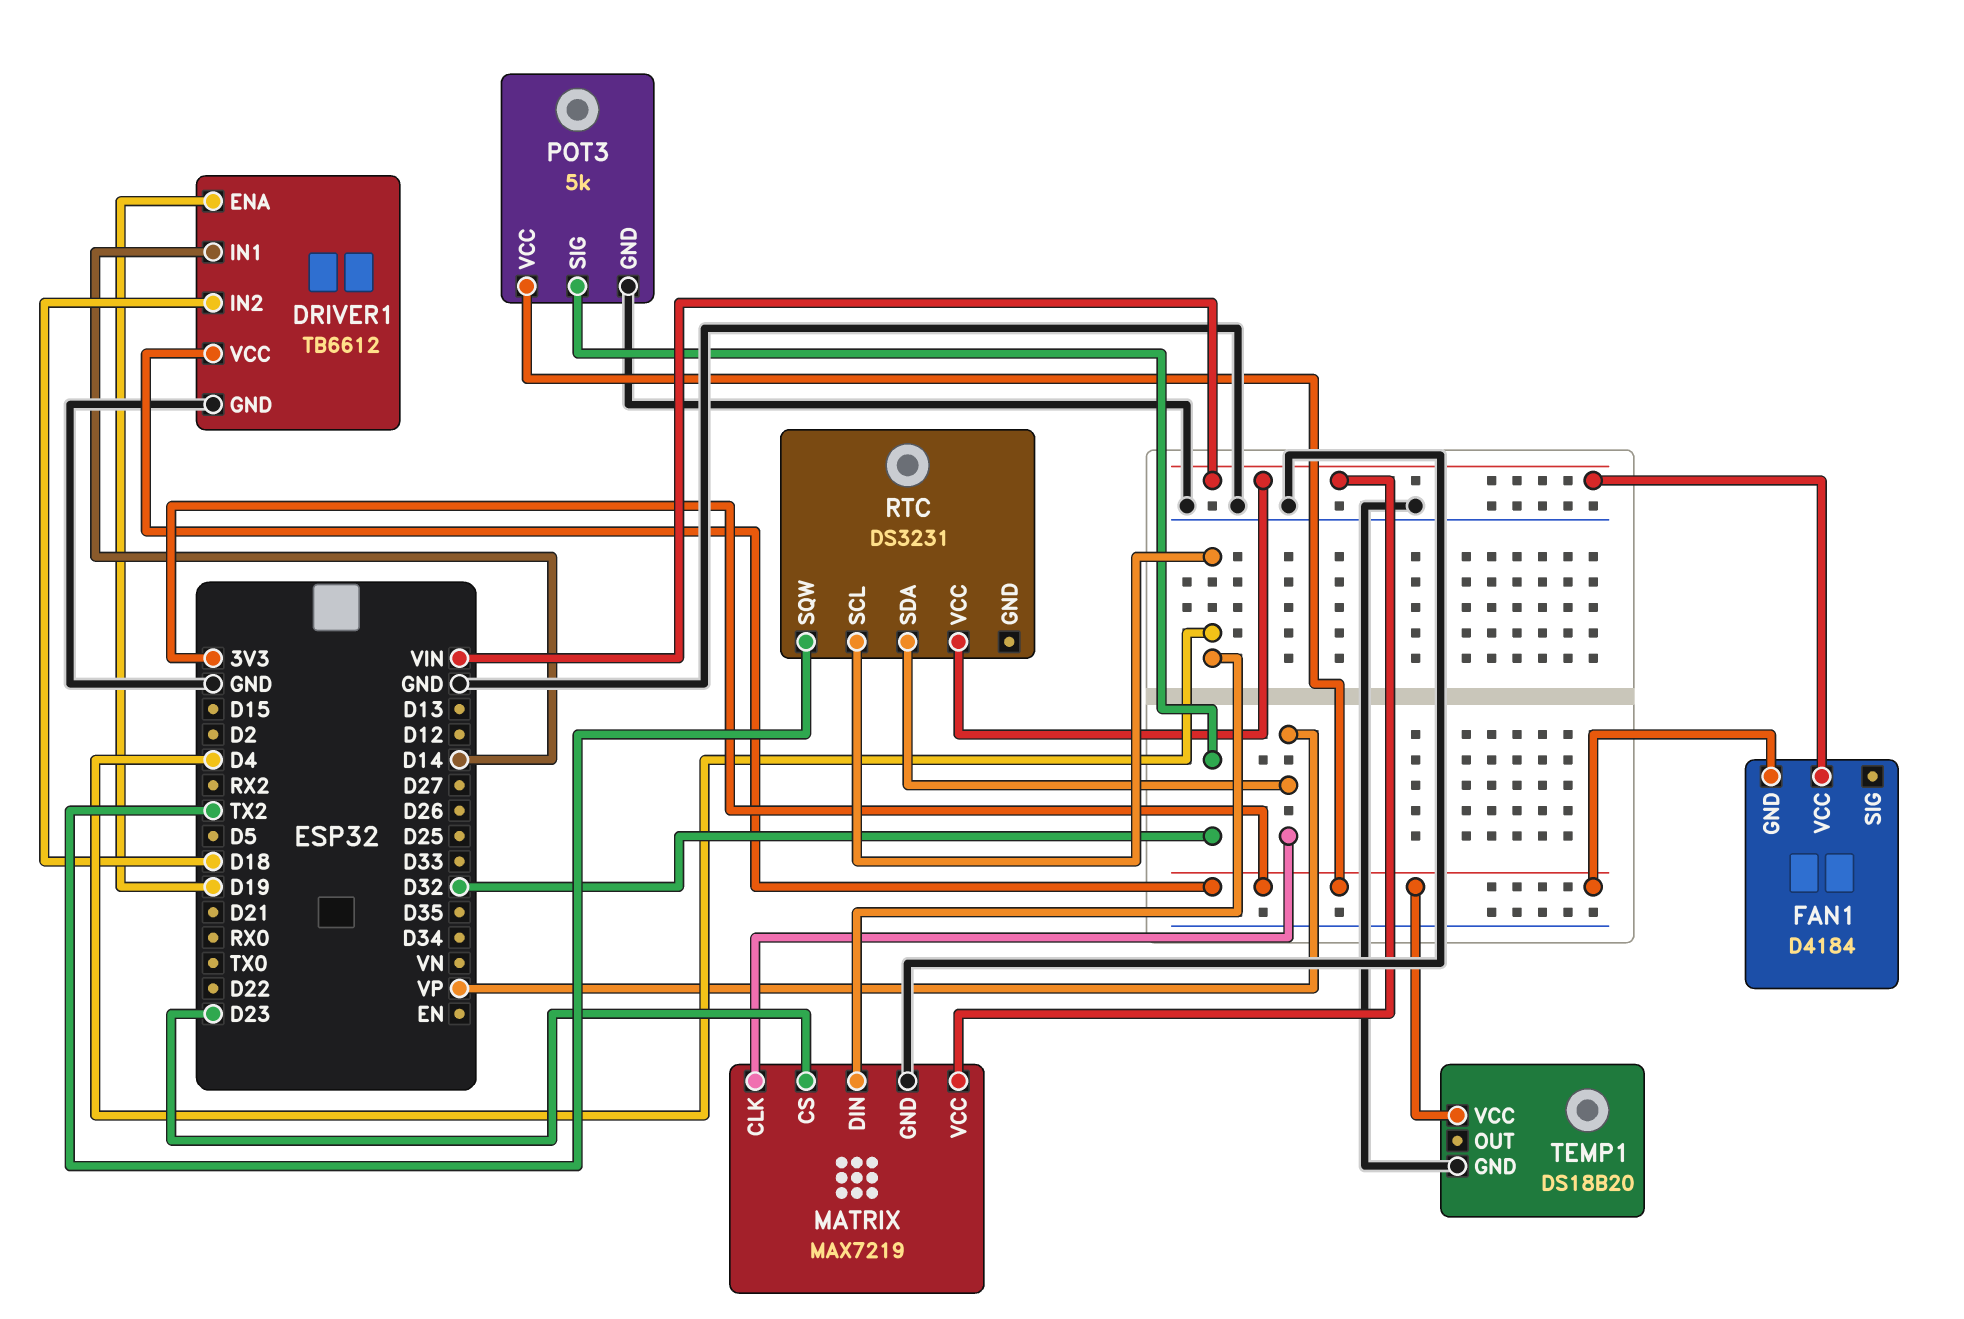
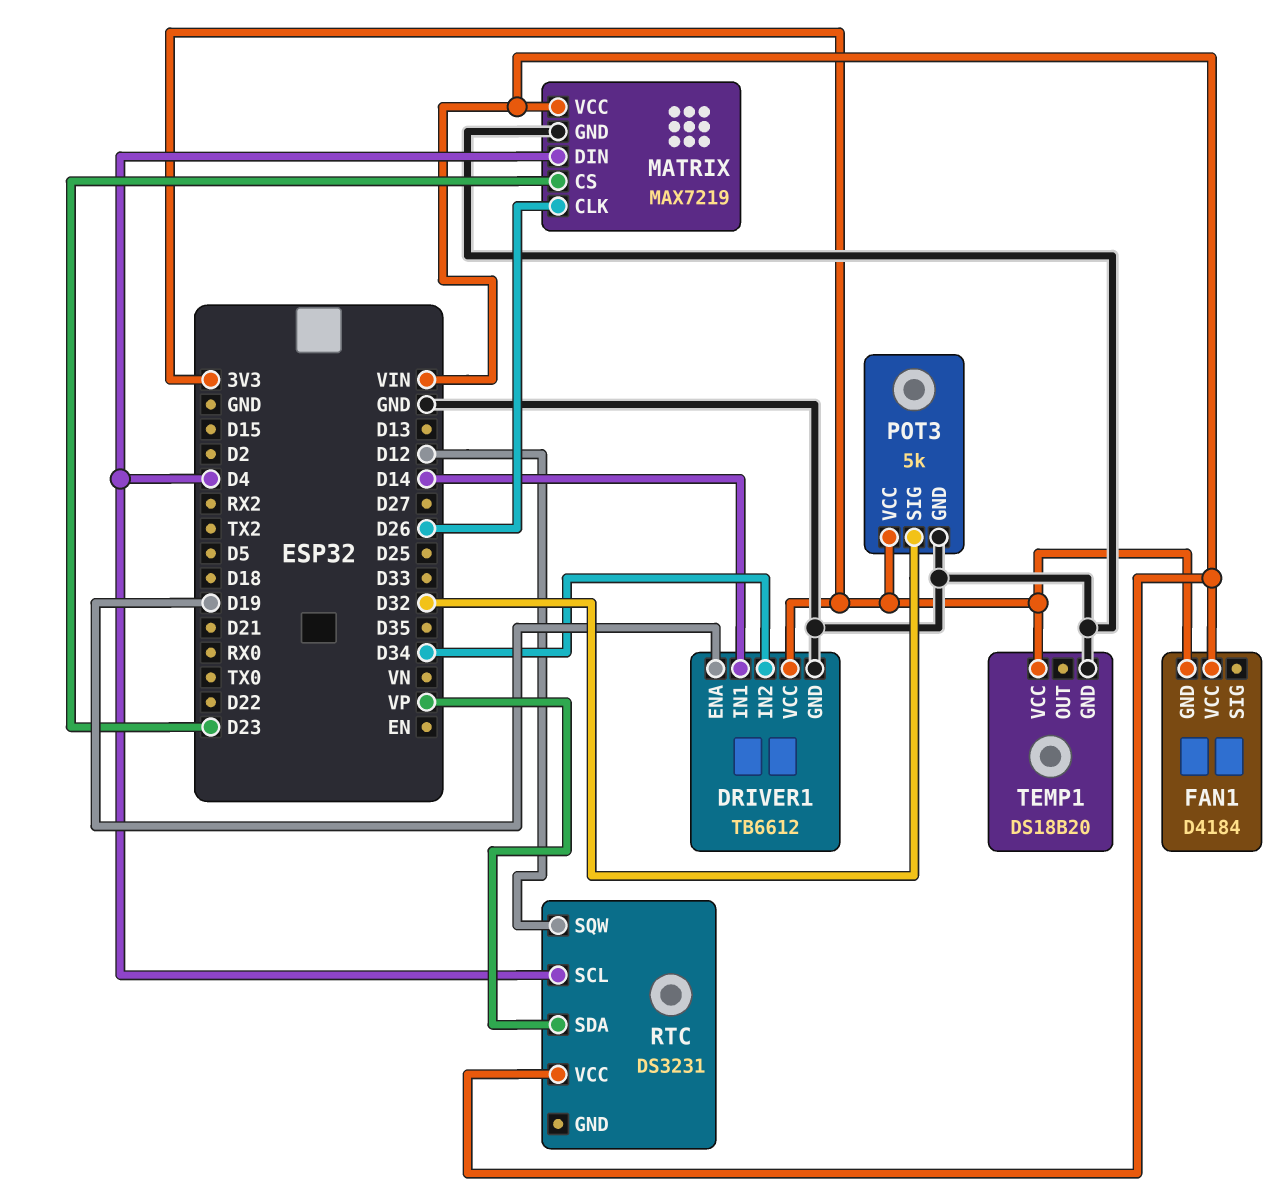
DRIVER1 pin IN2: D18 -> D34
MATRIX pin CLK: VP -> D26
RTC pin SQW: TX2 -> D12

